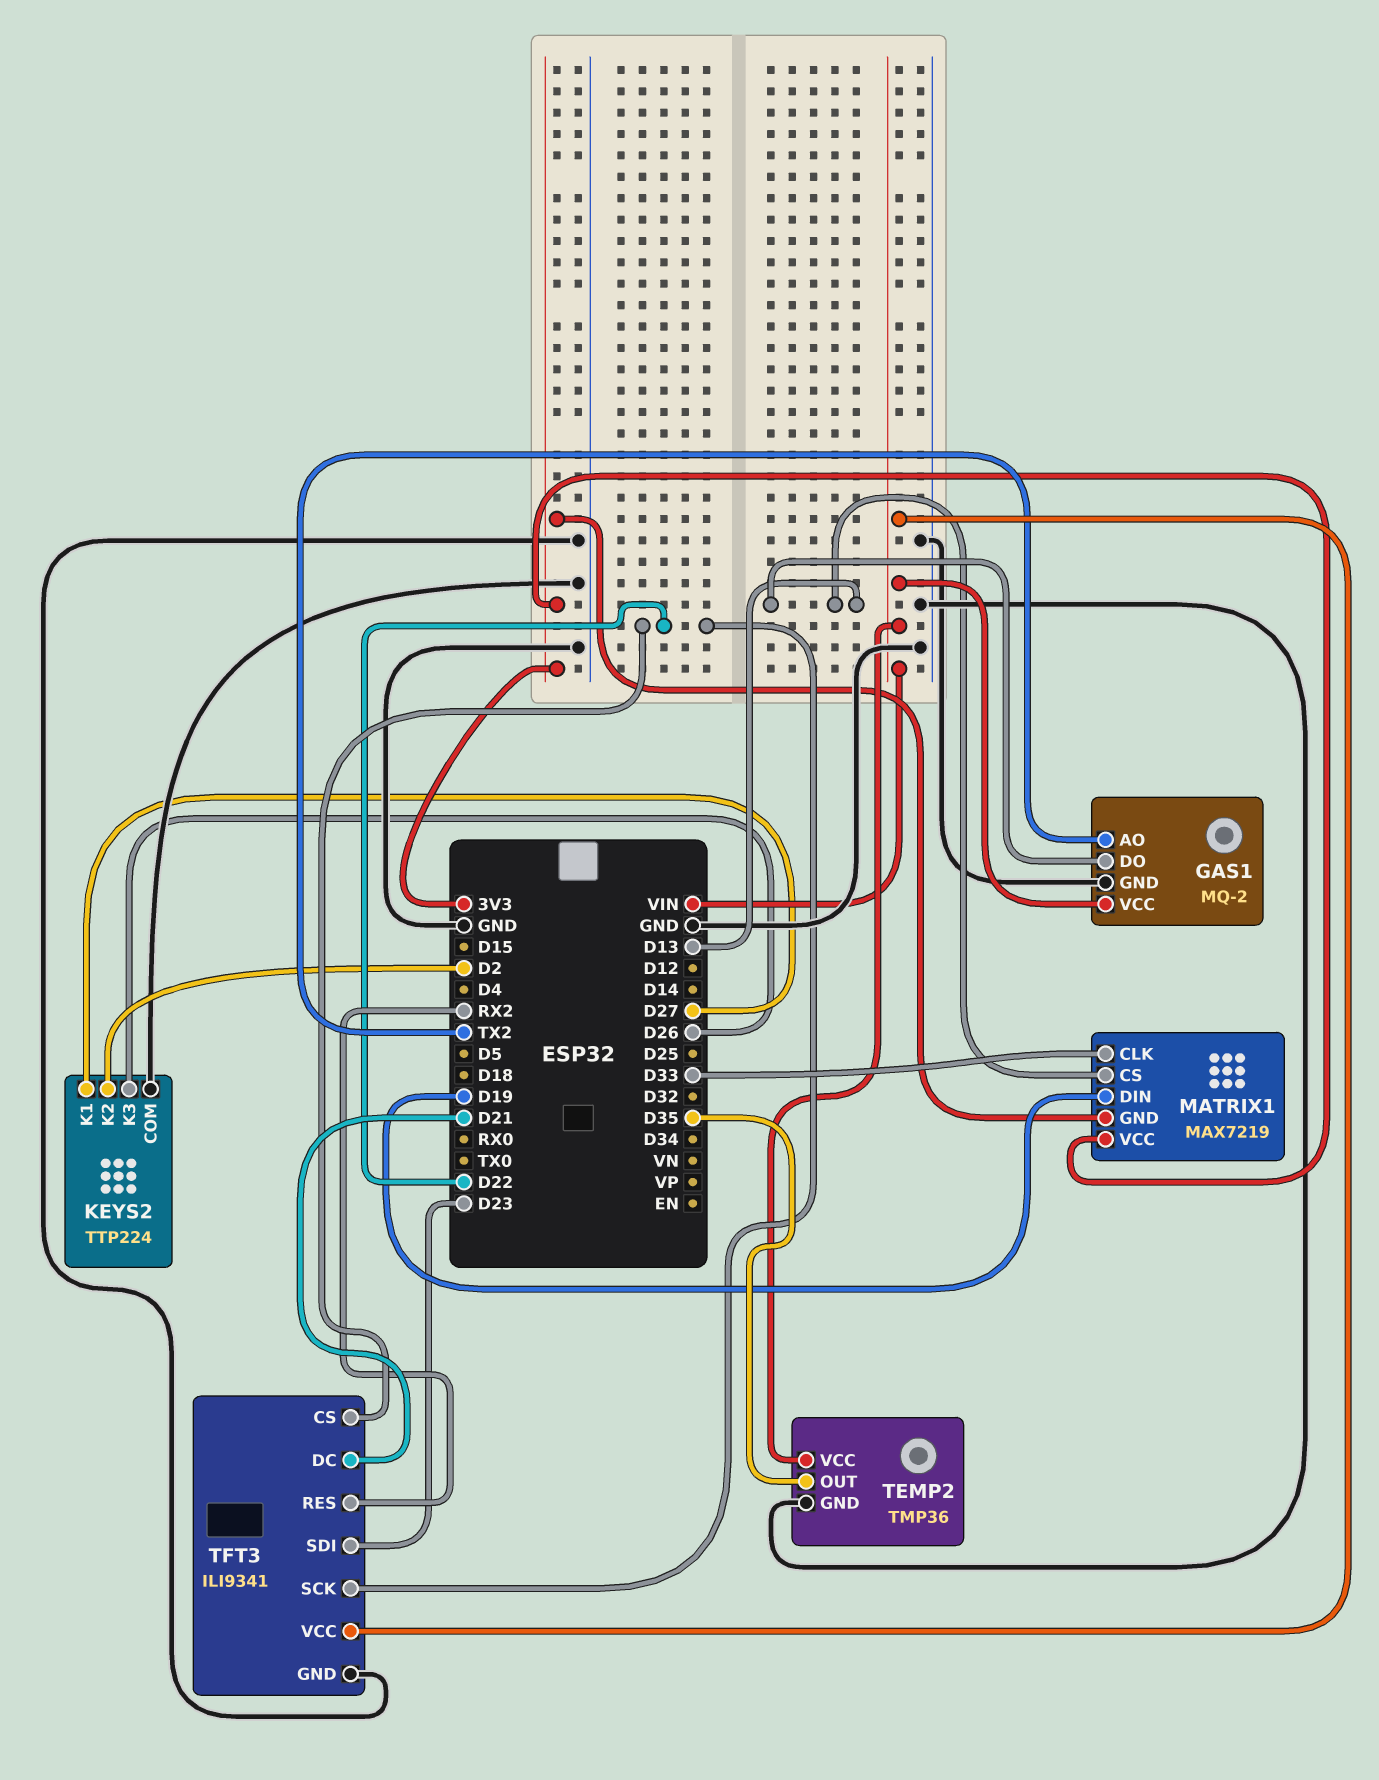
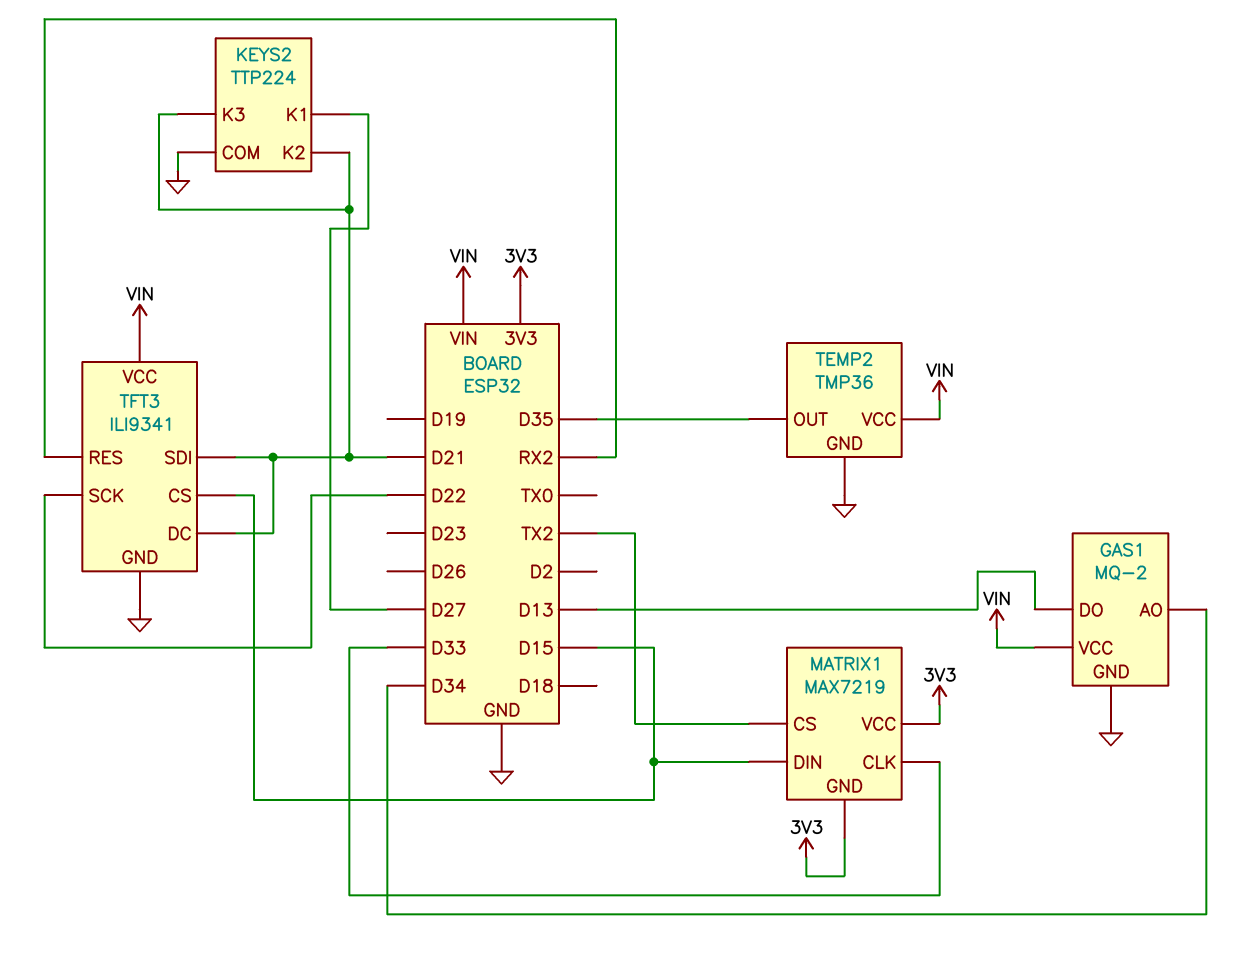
GAS1 pin AO: TX2 -> D34
KEYS2 pin K2: D2 -> D21
KEYS2 pin K3: D26 -> D21
MATRIX1 pin CS: D13 -> TX2
MATRIX1 pin DIN: D19 -> D15
TFT3 pin CS: D22 -> D15
TFT3 pin SDI: D23 -> D21

